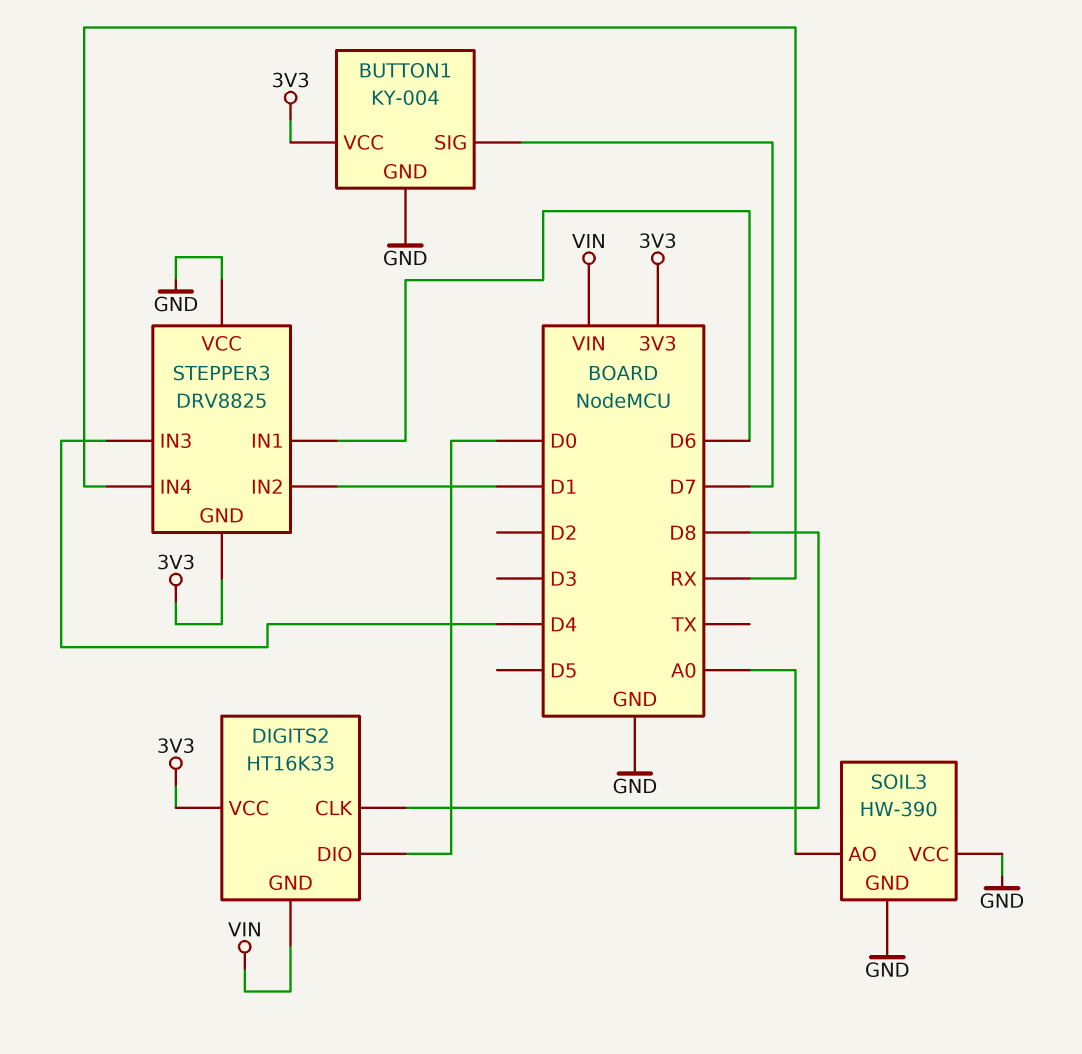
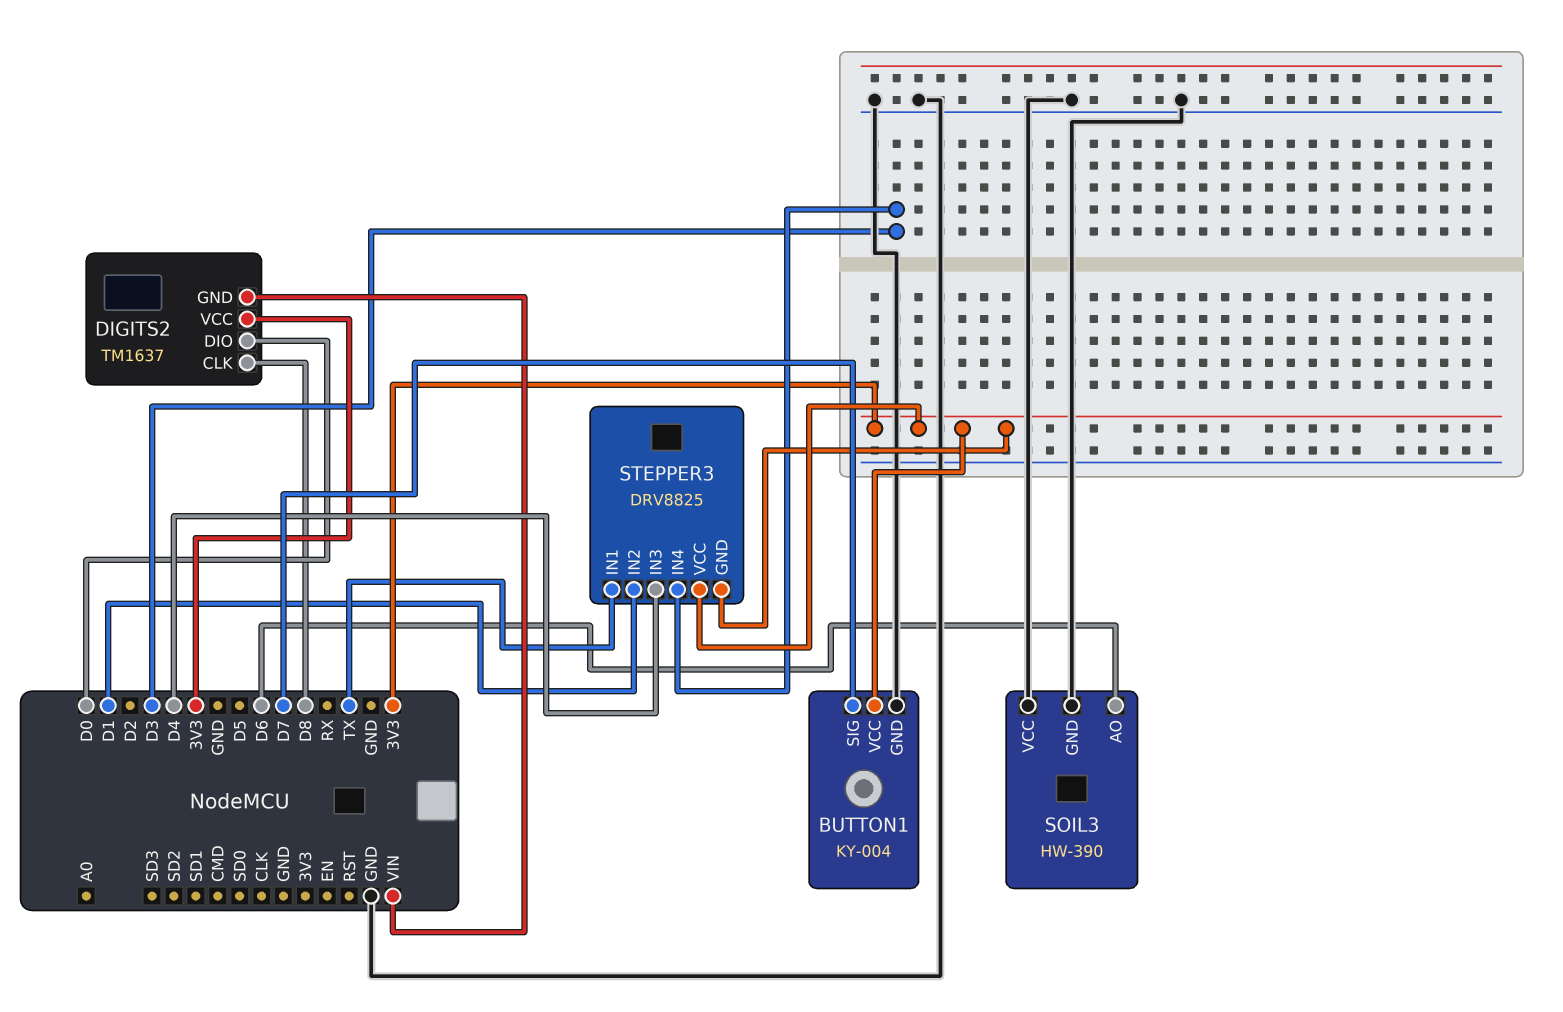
DIGITS2: HT16K33 -> TM1637
SOIL3 pin AO: A0 -> D6
STEPPER3 pin IN1: D6 -> TX
STEPPER3 pin IN4: RX -> D3
STEPPER3 pin VCC: GND -> 3V3

